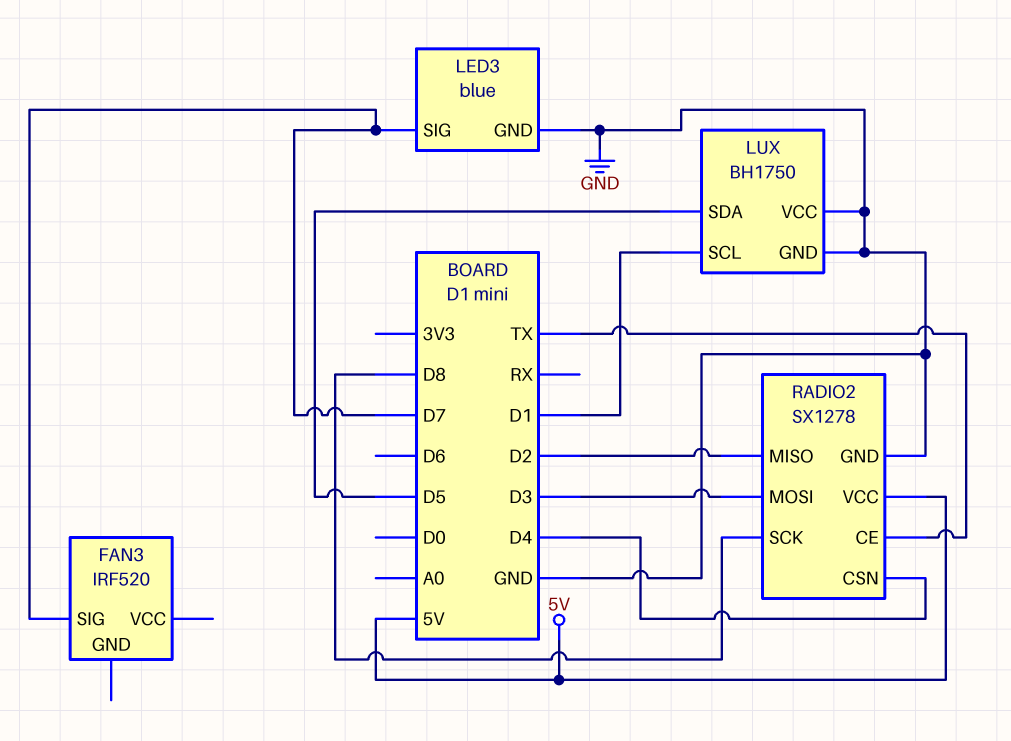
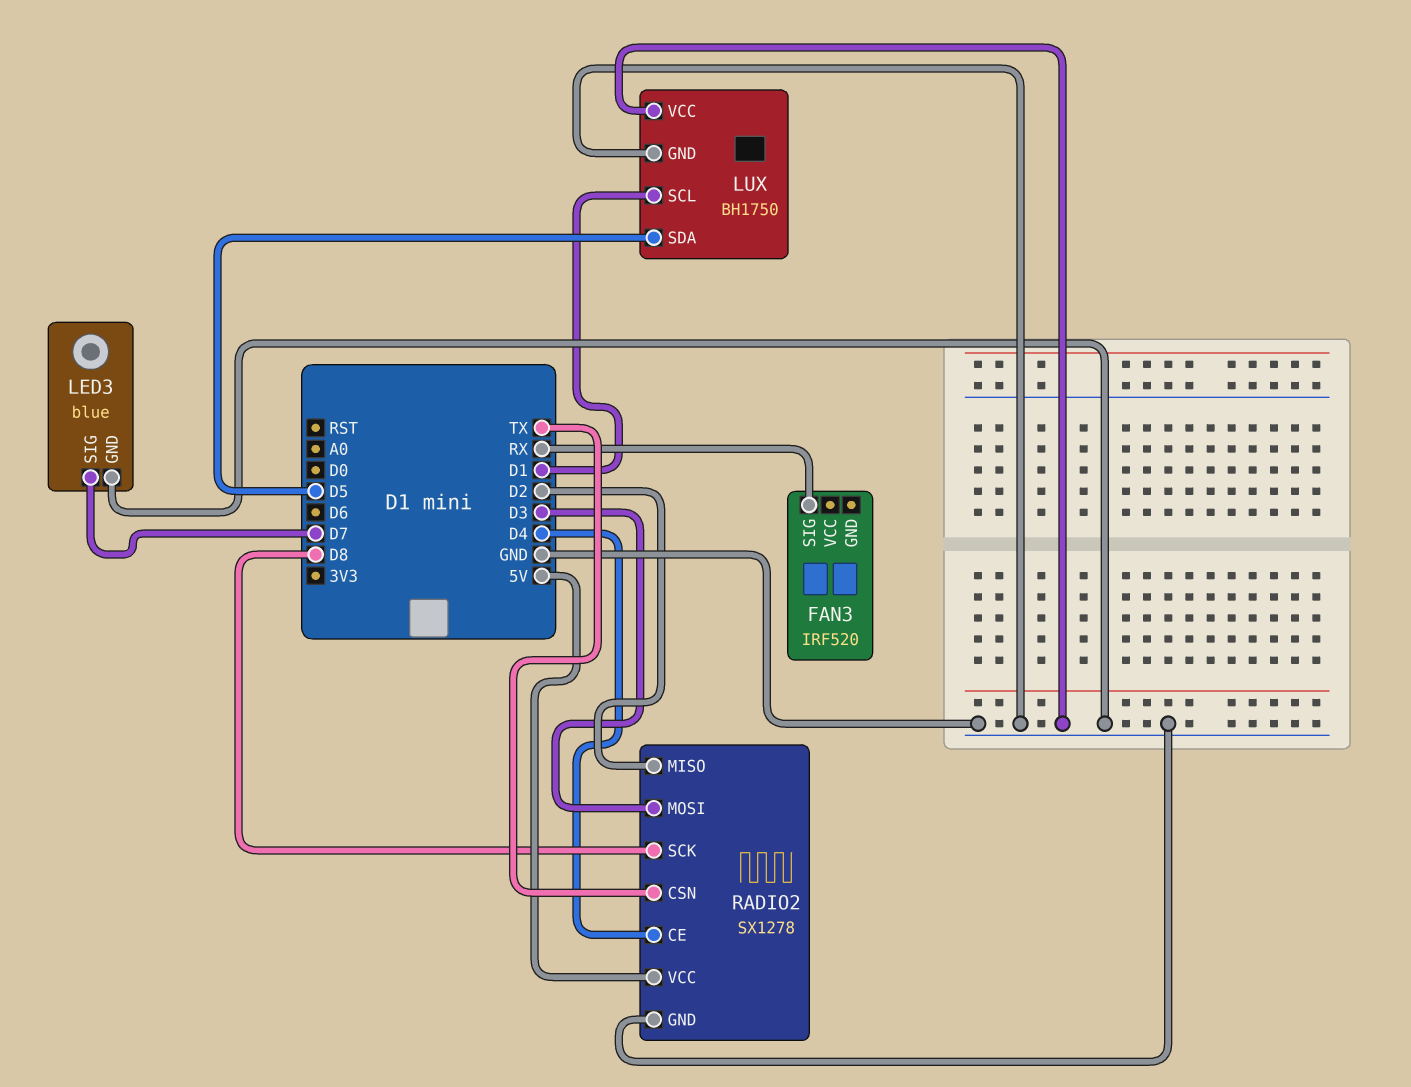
FAN3 pin SIG: D7 -> RX
RADIO2 pin CE: TX -> D4
RADIO2 pin CSN: D4 -> TX

